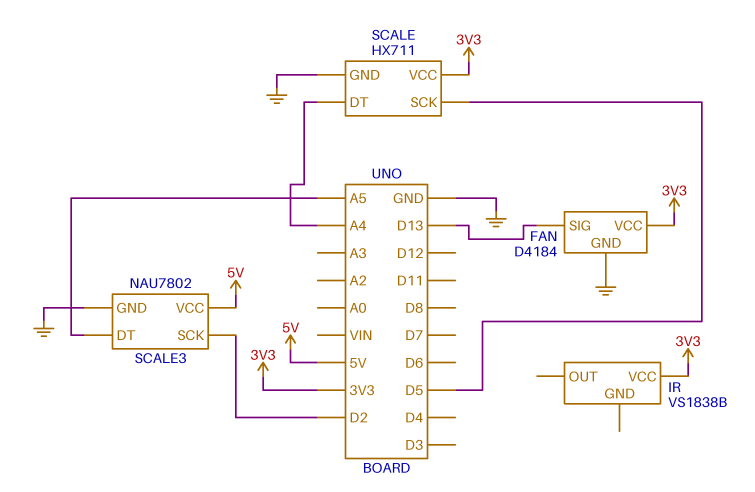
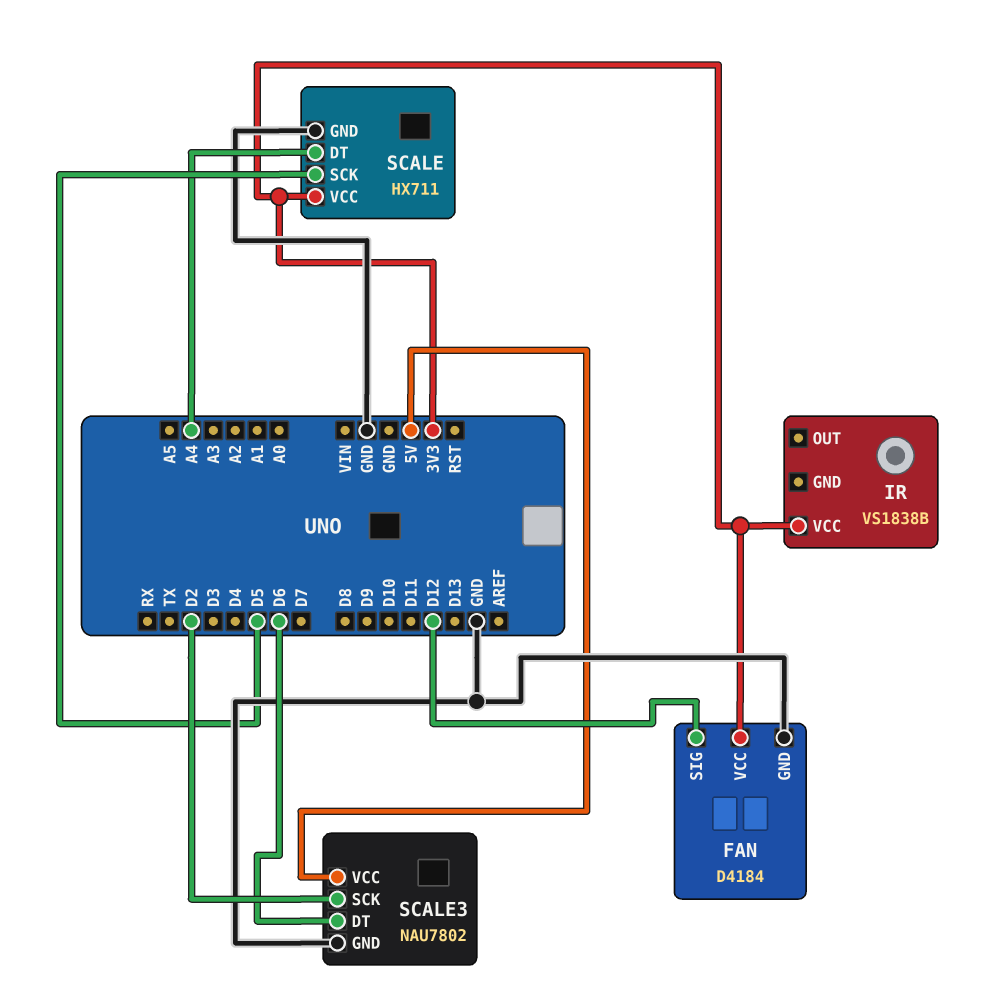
FAN pin SIG: D13 -> D12
SCALE3 pin DT: A5 -> D6

